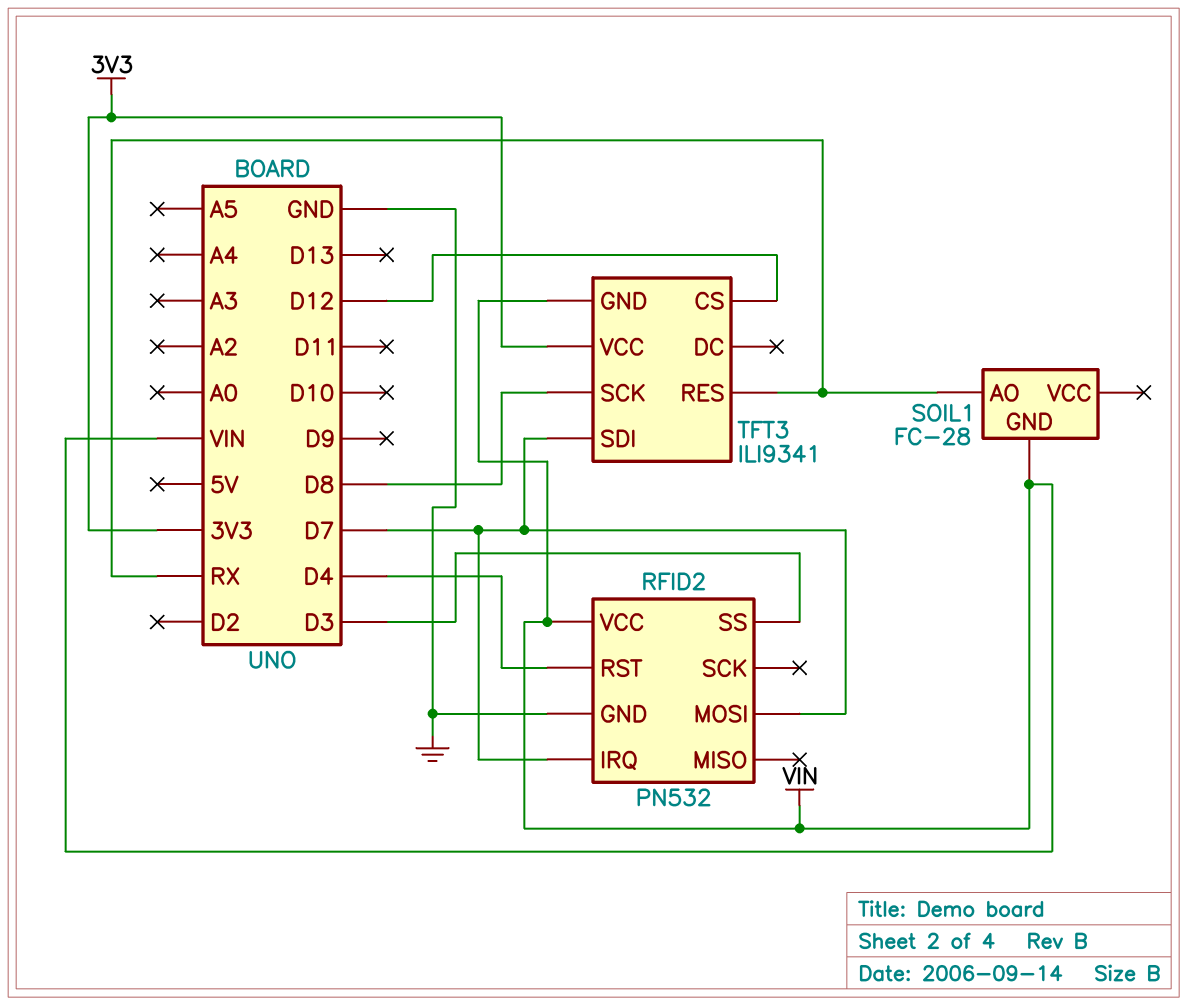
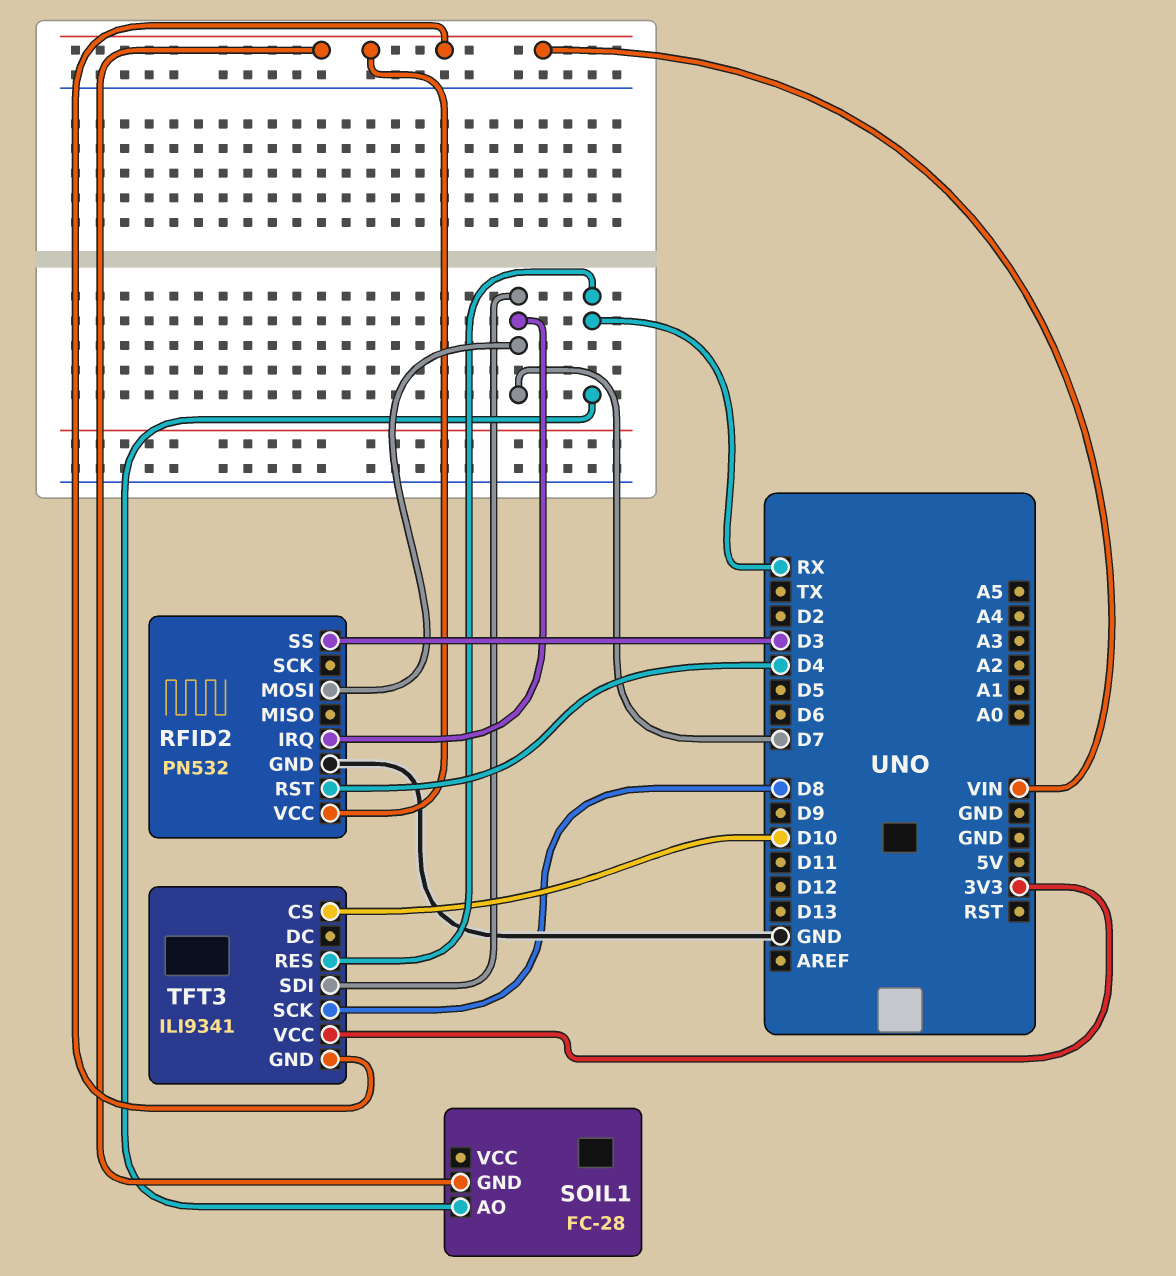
TFT3 pin CS: D12 -> D10

